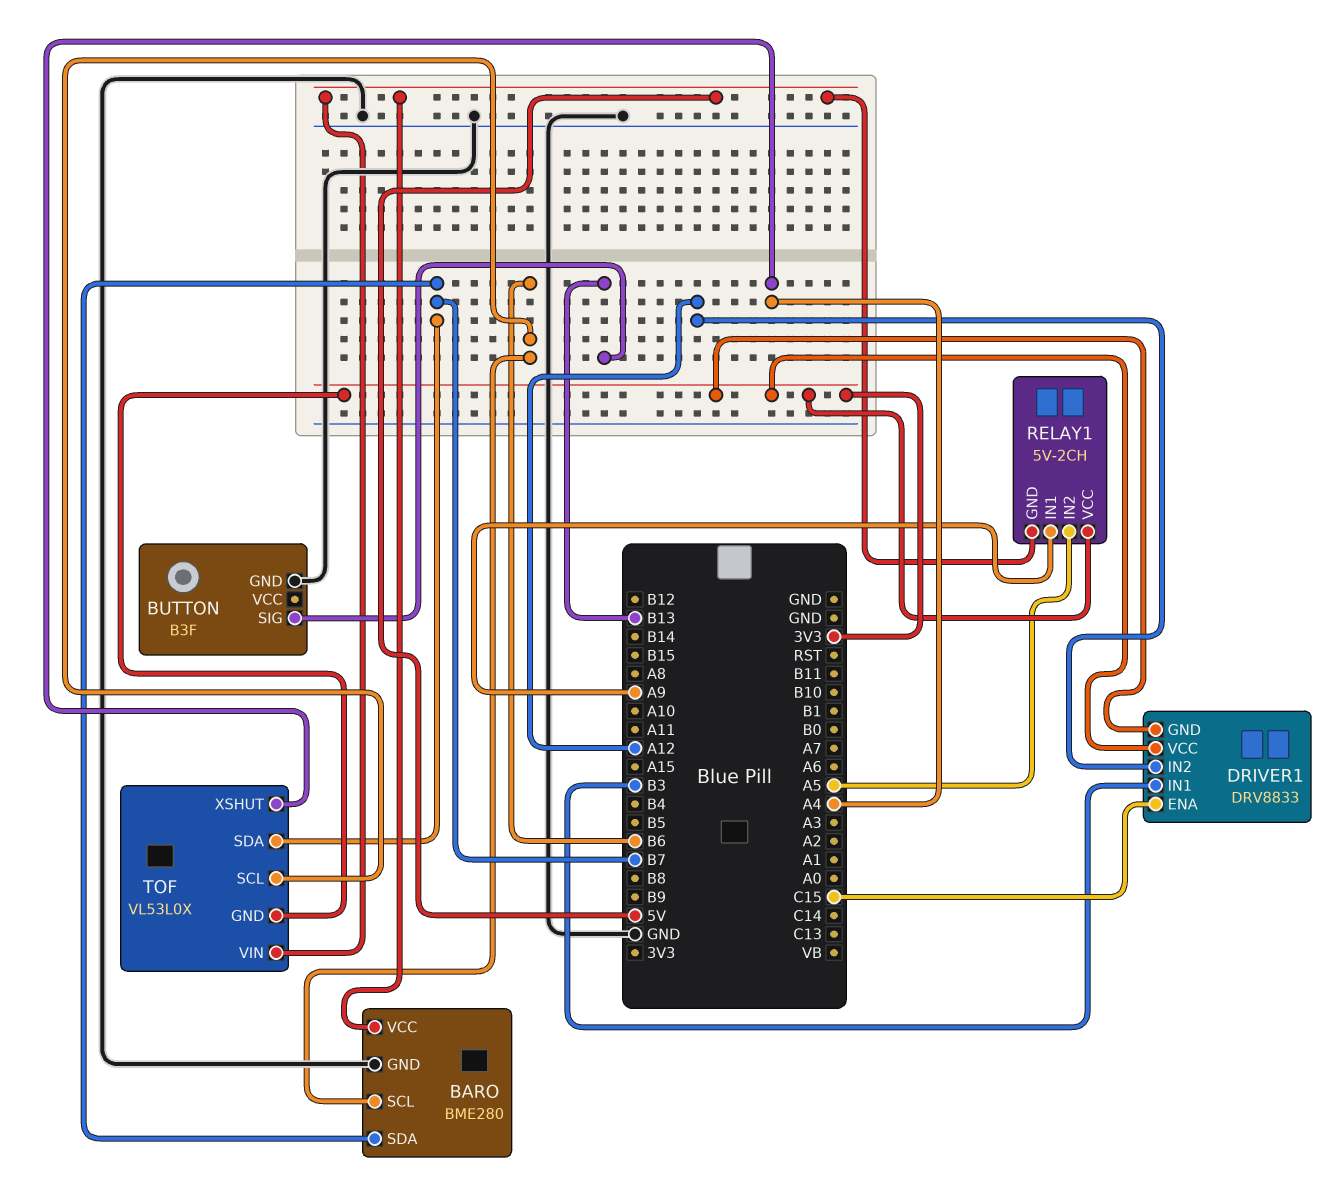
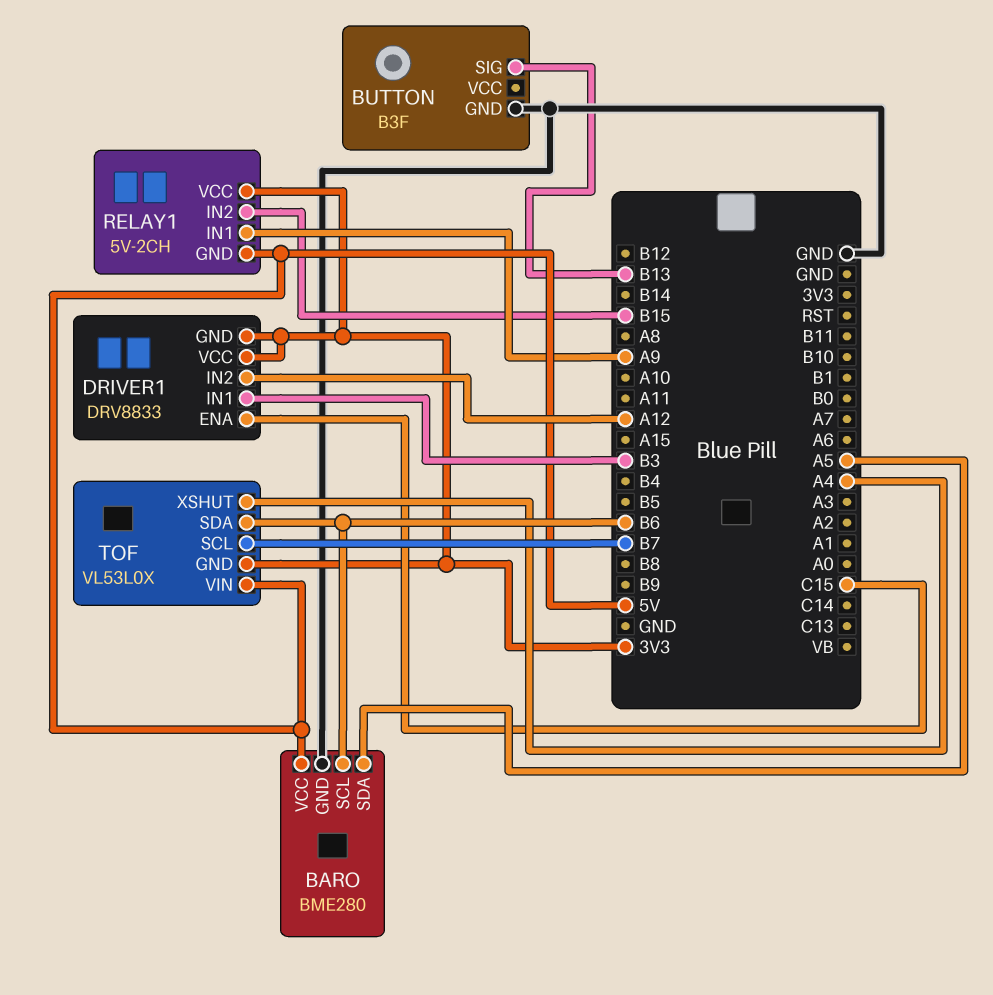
BARO pin SDA: B7 -> A5
RELAY1 pin IN2: A5 -> B15
TOF pin SCL: B6 -> B7
TOF pin SDA: B7 -> B6

